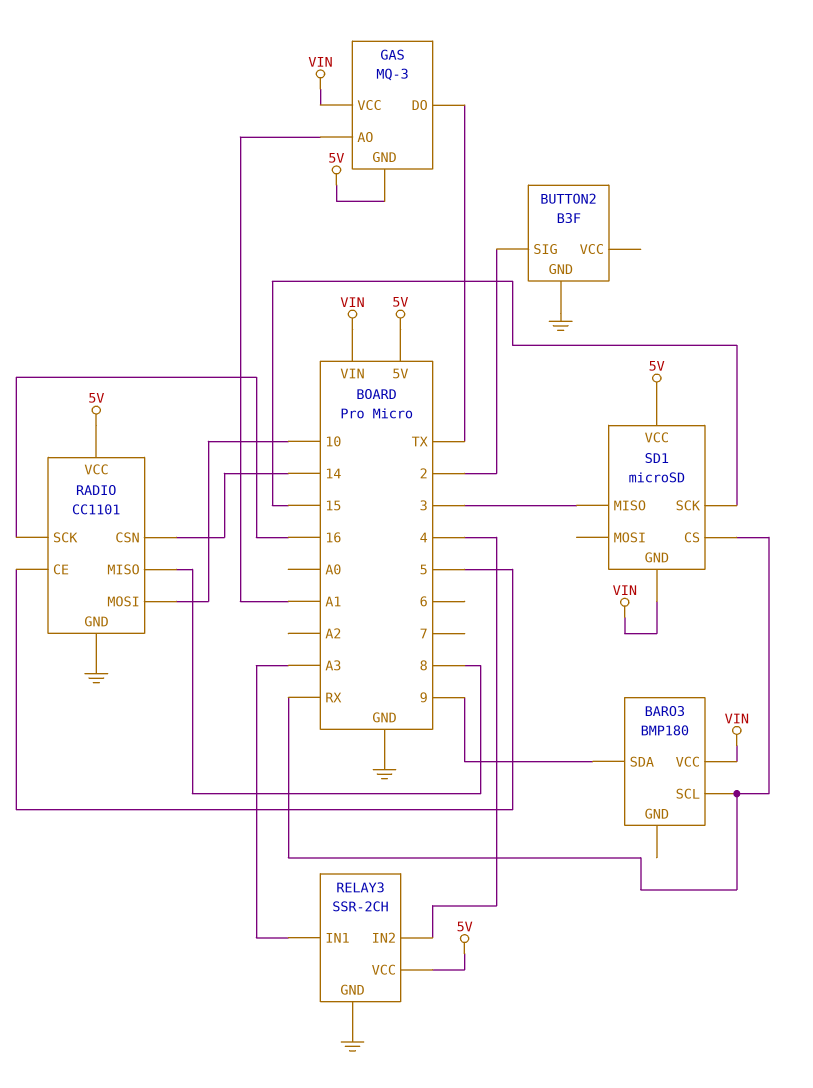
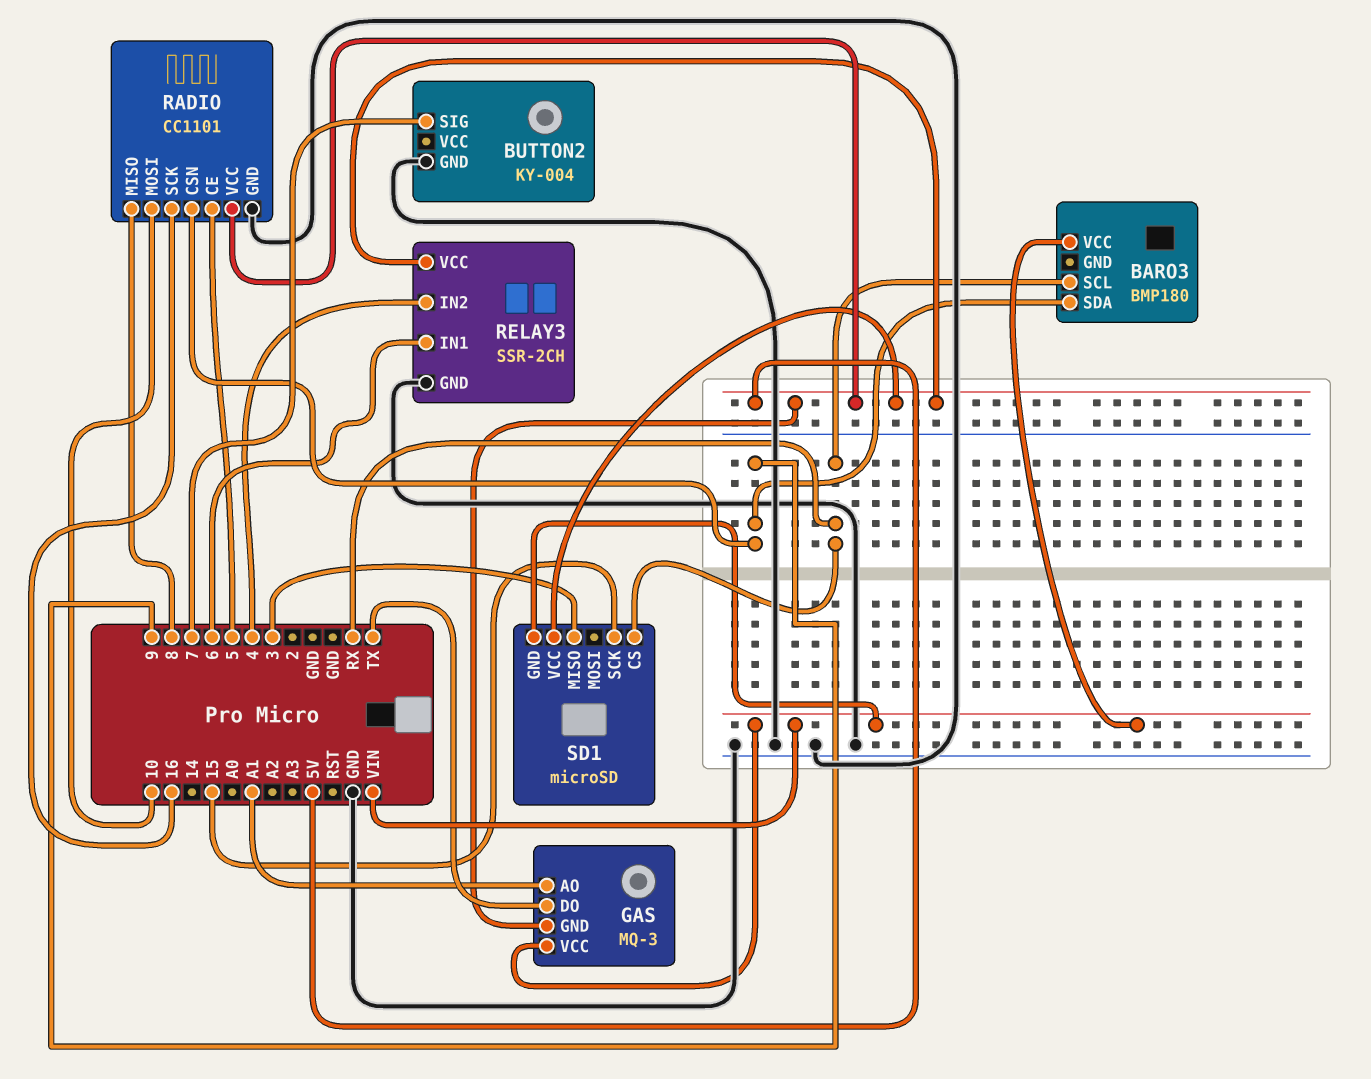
BUTTON2: B3F -> KY-004
BUTTON2 pin SIG: 2 -> 7
RADIO pin CSN: 14 -> 9
RELAY3 pin IN1: A3 -> 6

